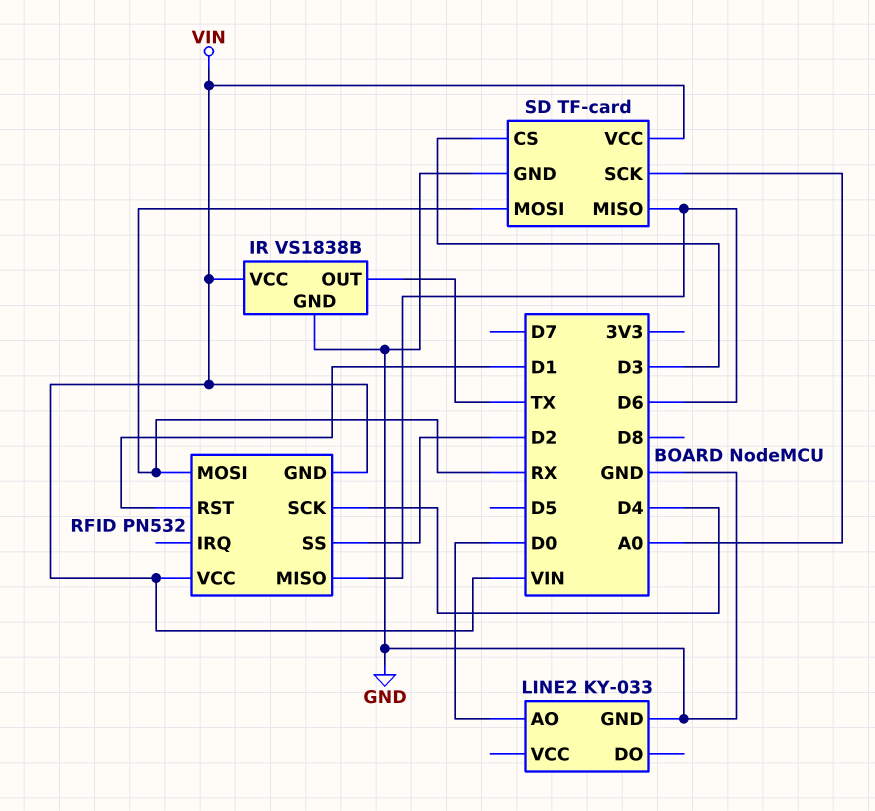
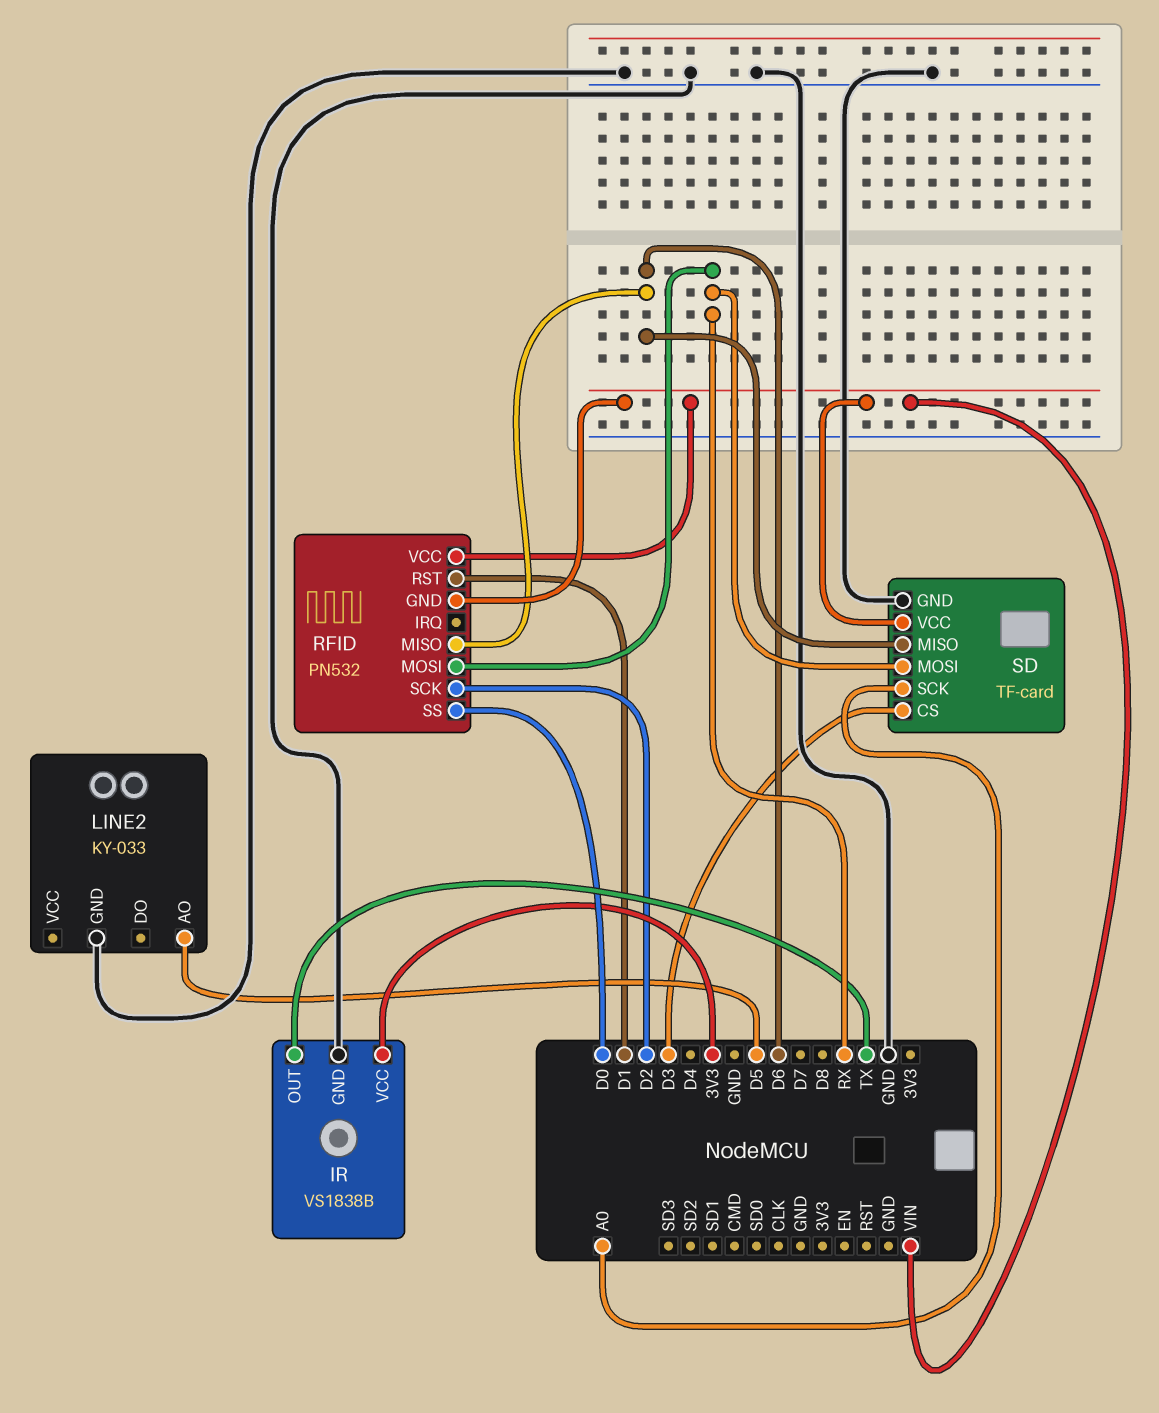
IR pin VCC: VIN -> 3V3
LINE2 pin AO: D0 -> D5
RFID pin SCK: D4 -> D2
RFID pin SS: D2 -> D0

